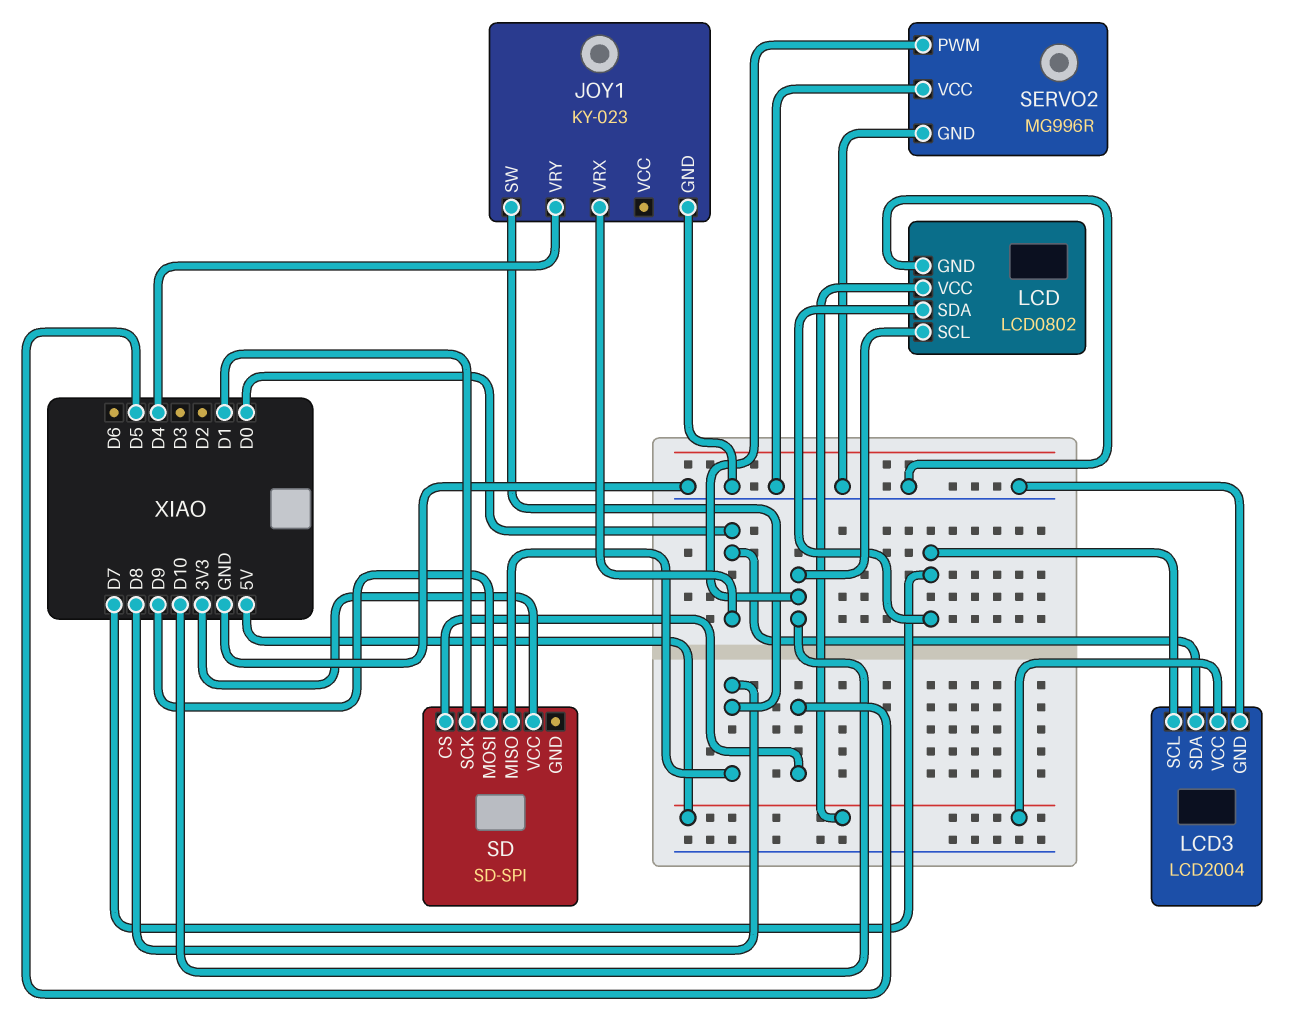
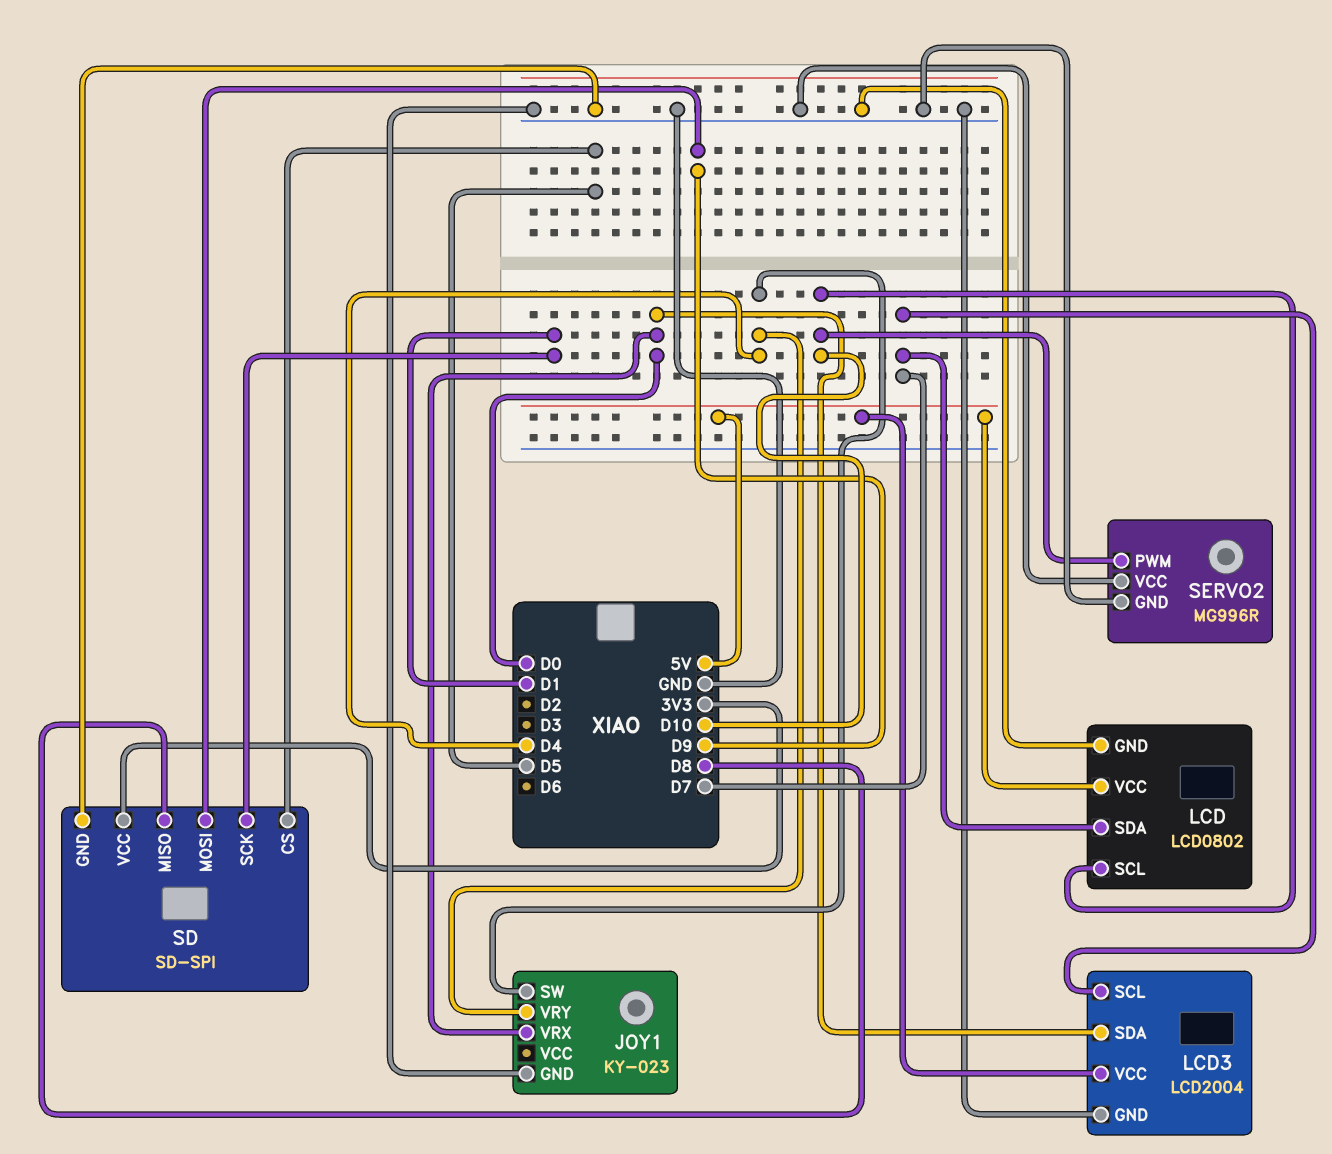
JOY1 pin SW: D8 -> D4
SD pin GND: none -> GND

